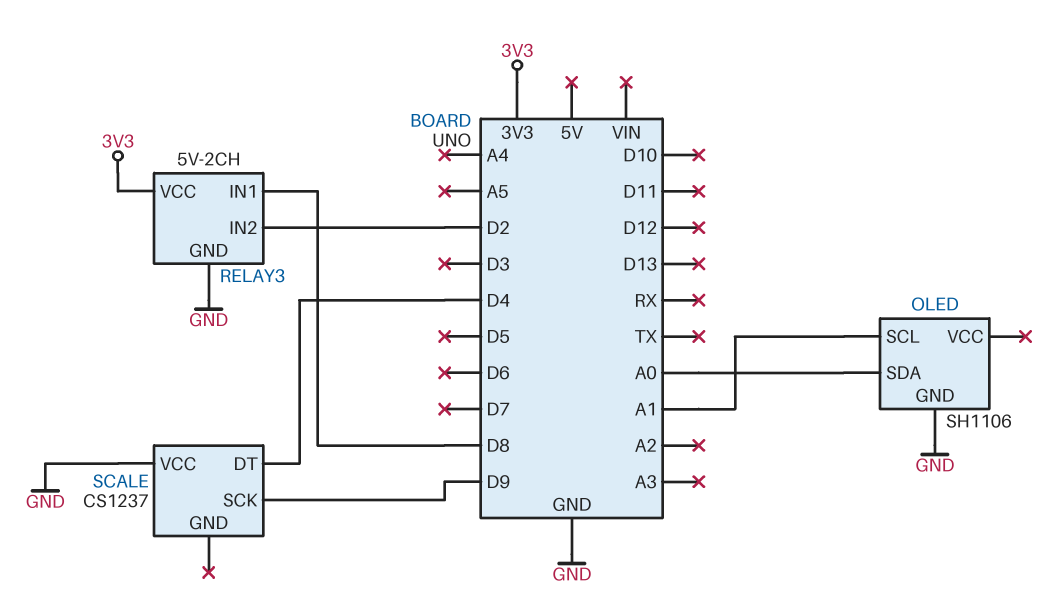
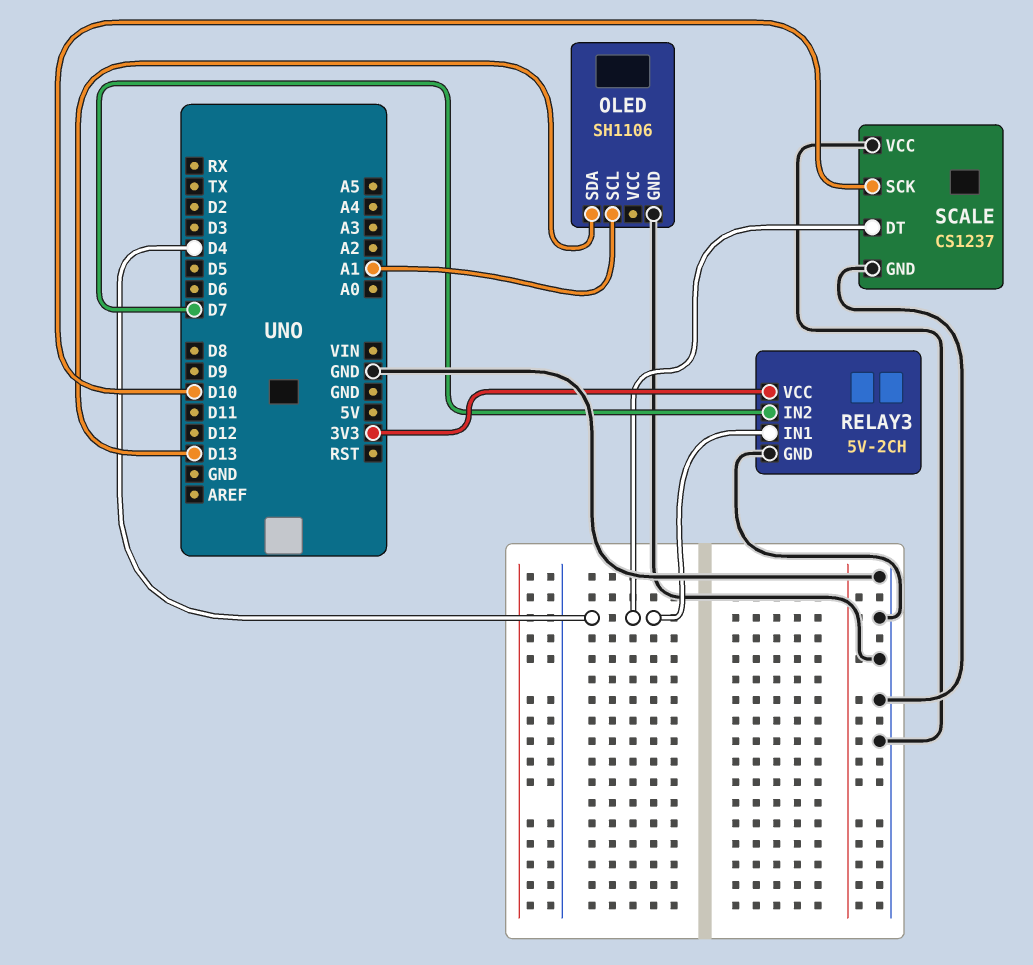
OLED pin SDA: A0 -> D13
RELAY3 pin IN1: D8 -> D4
RELAY3 pin IN2: D2 -> D7
SCALE pin GND: none -> GND
SCALE pin SCK: D9 -> D10

